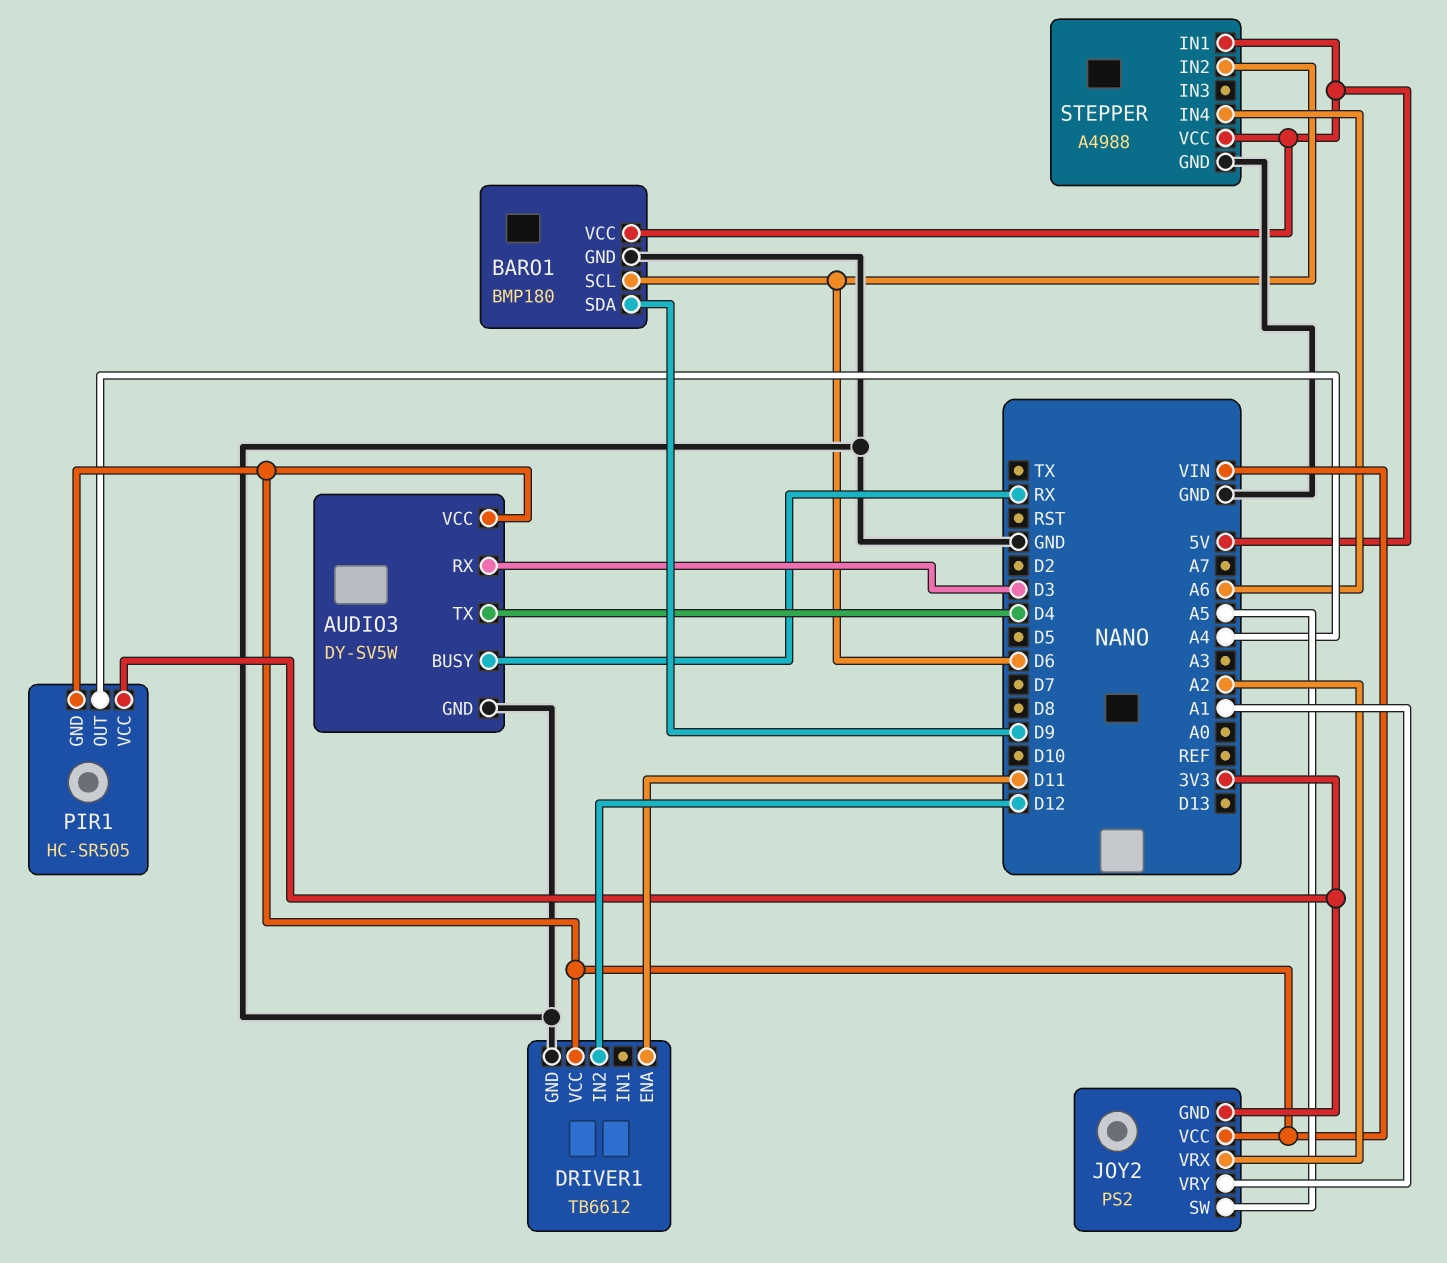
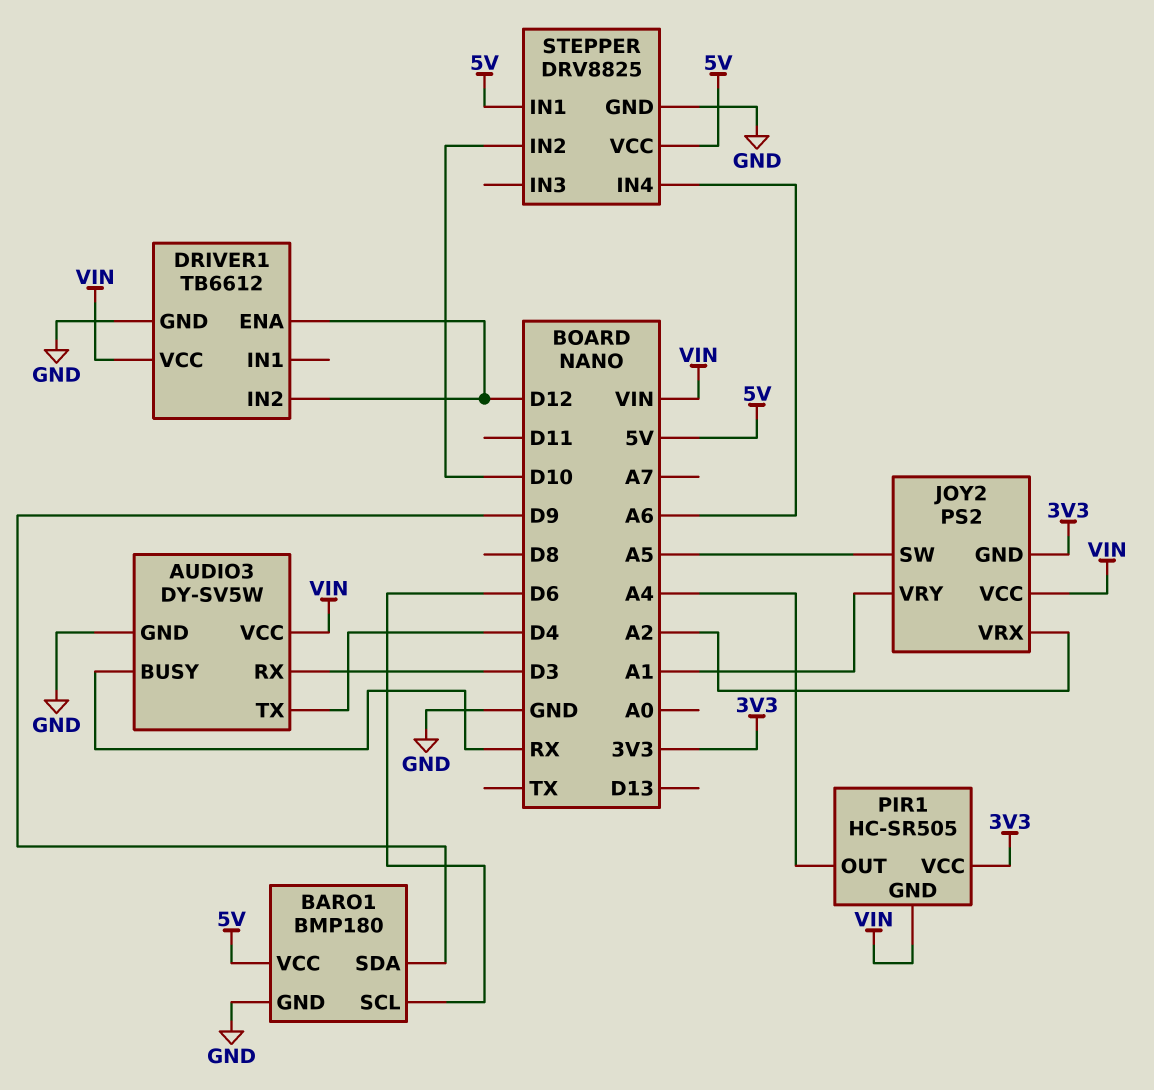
DRIVER1 pin ENA: D11 -> D12
STEPPER: A4988 -> DRV8825
STEPPER pin IN2: D6 -> D10

